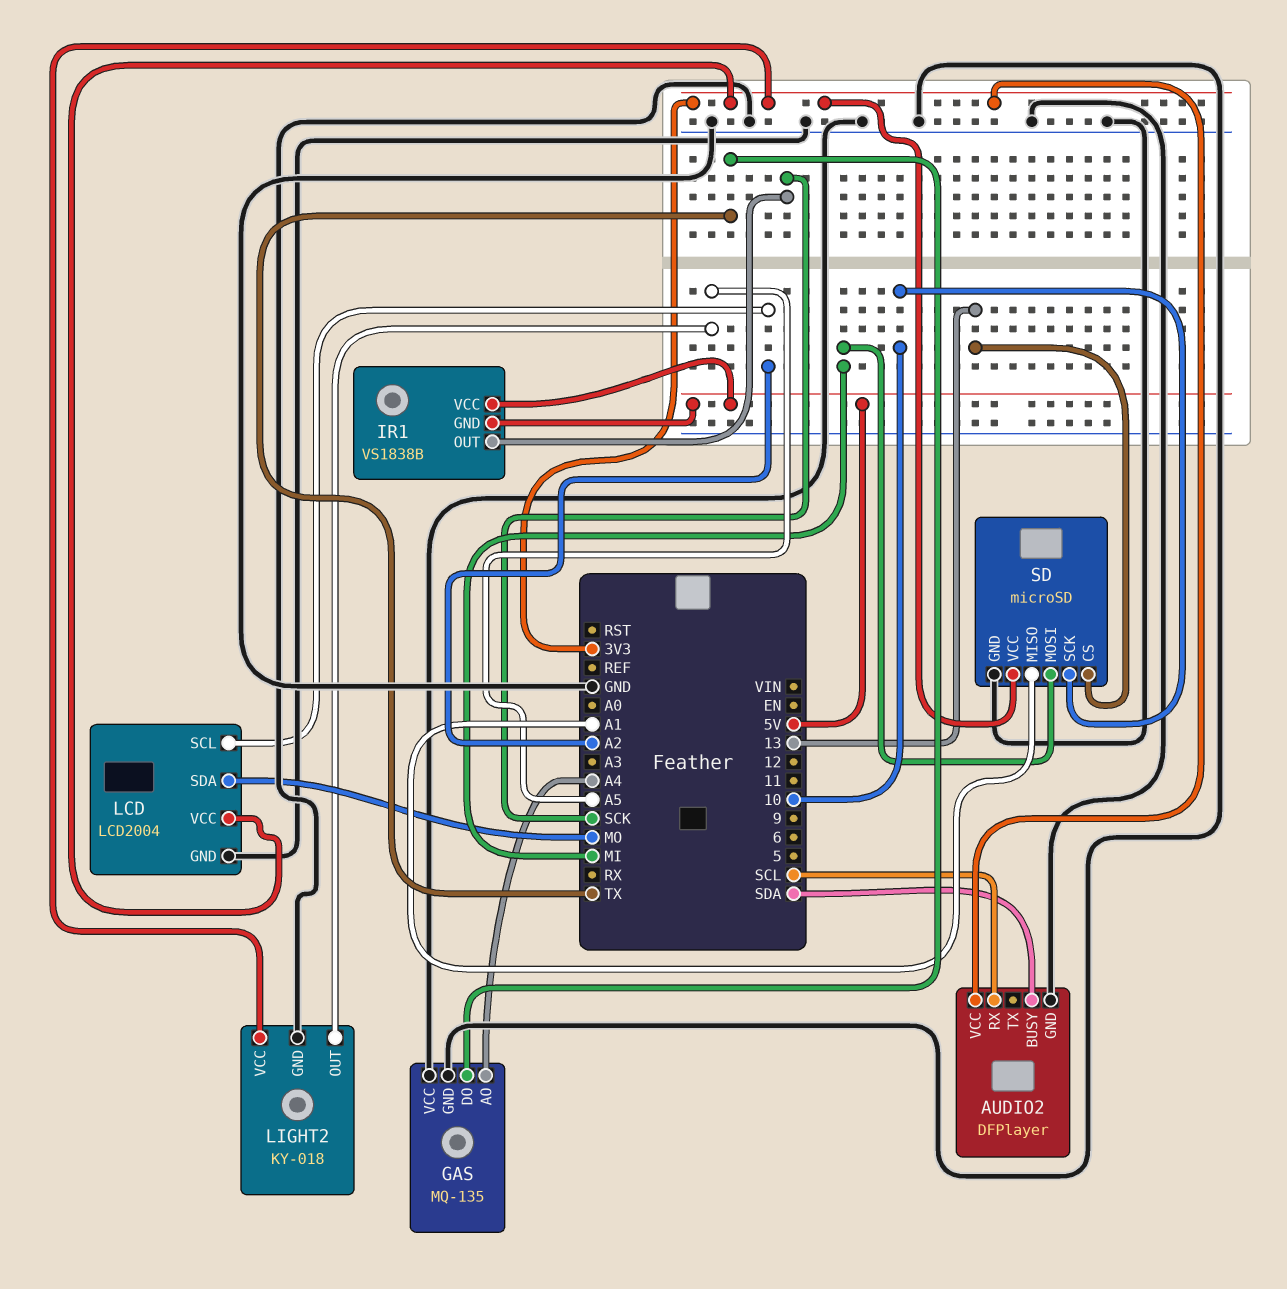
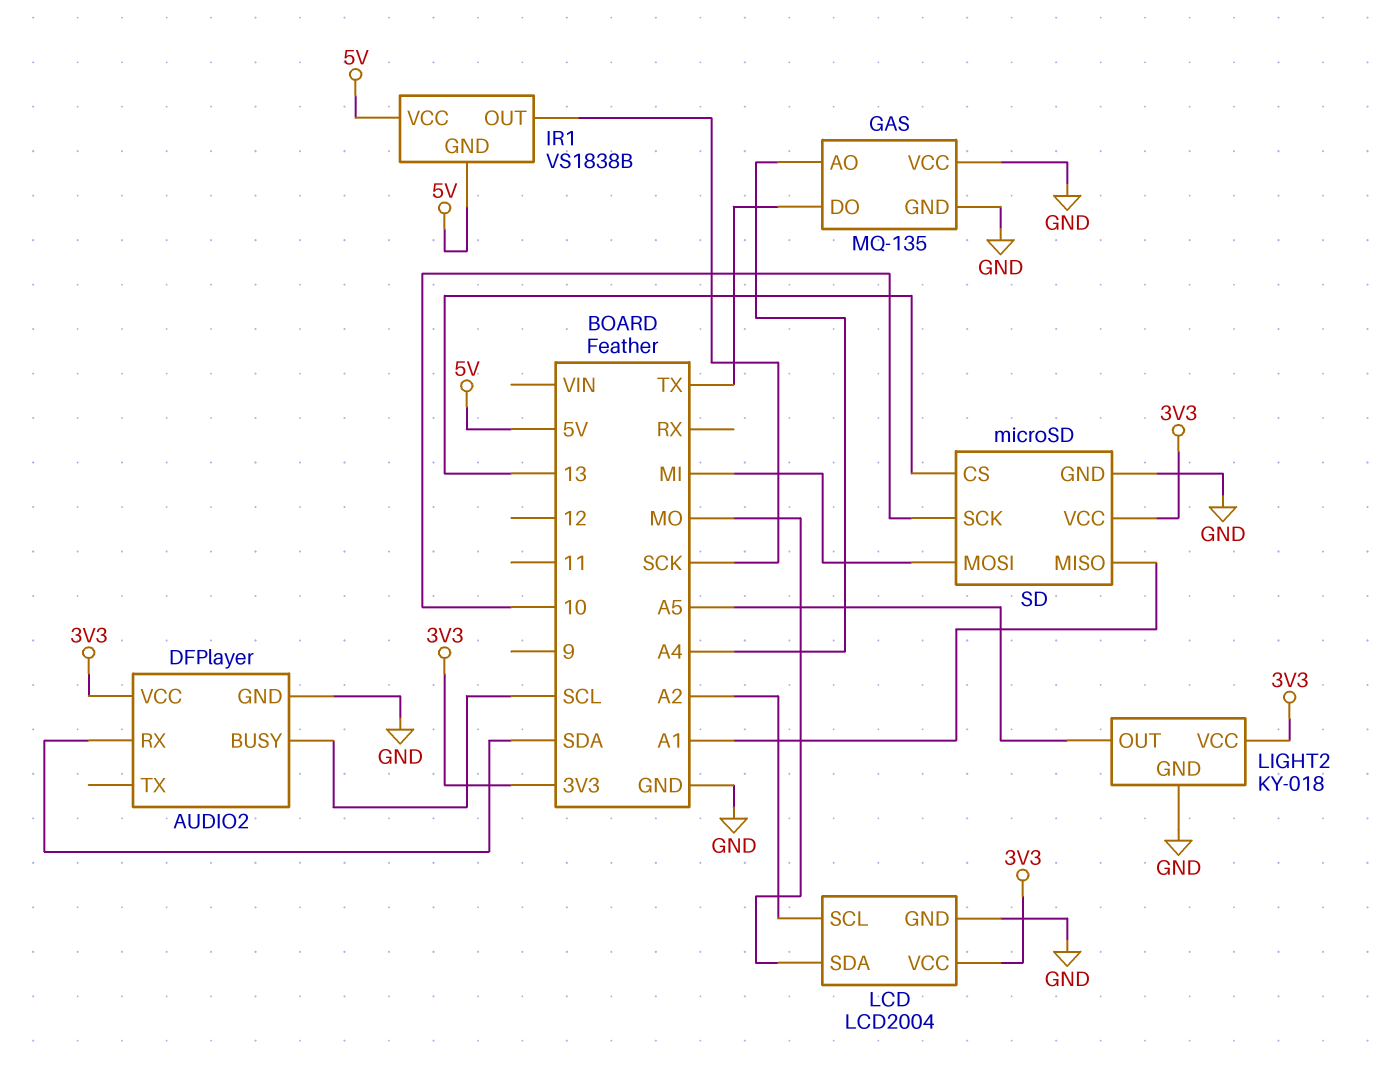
AUDIO2 pin BUSY: SDA -> SCL
AUDIO2 pin RX: SCL -> SDA

